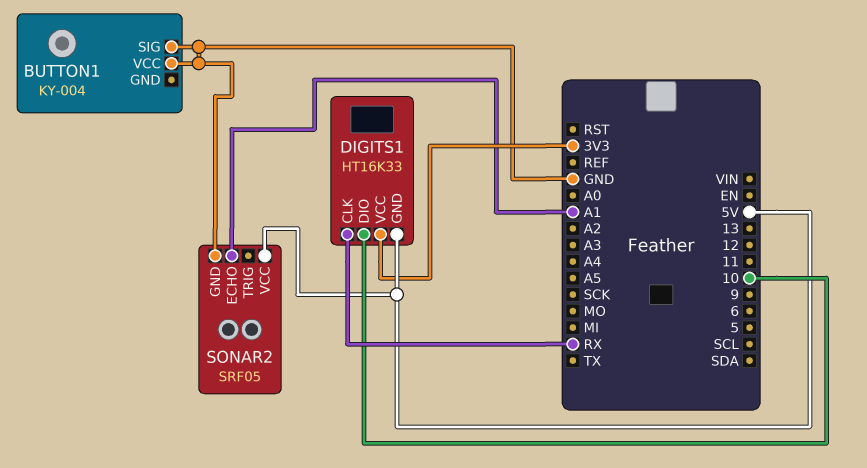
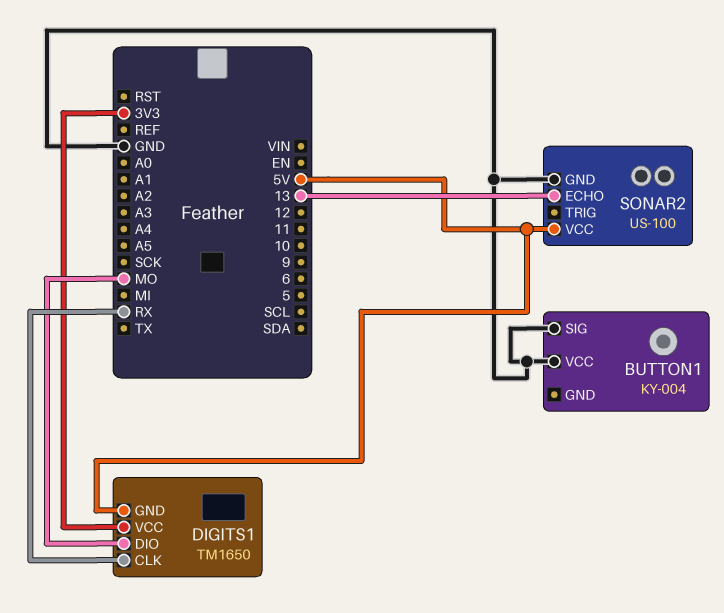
DIGITS1: HT16K33 -> TM1650
DIGITS1 pin DIO: 10 -> MO
SONAR2: SRF05 -> US-100
SONAR2 pin ECHO: A1 -> 13

